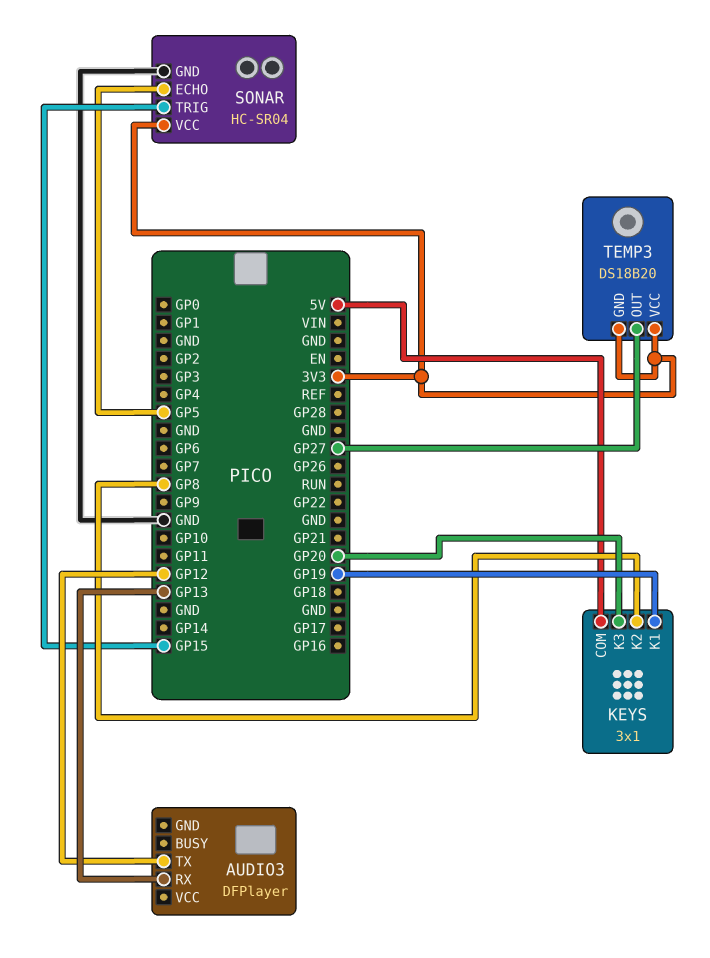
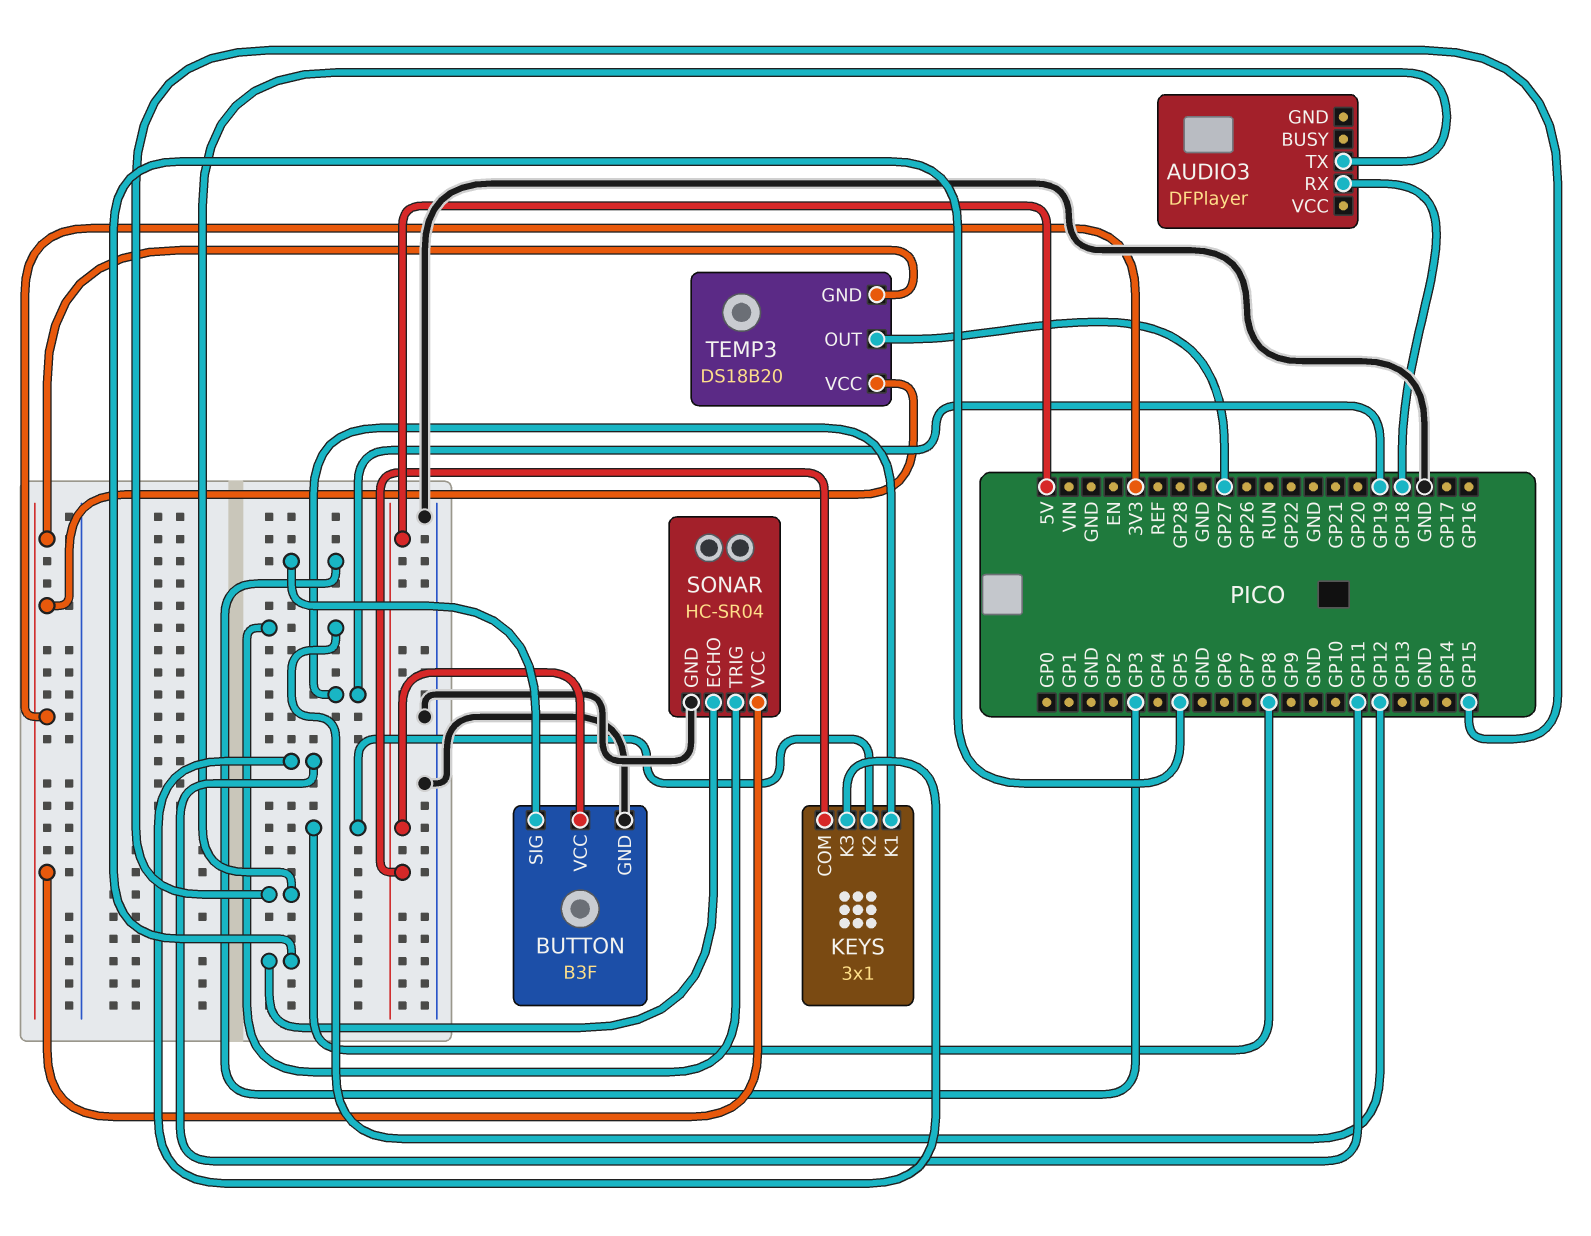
AUDIO3 pin RX: GP13 -> GP18
AUDIO3 pin TX: GP12 -> GP15
BUTTON: none -> B3F
BUTTON pin GND: none -> GND
BUTTON pin SIG: none -> GP3
BUTTON pin VCC: none -> 5V
KEYS pin K3: GP20 -> GP11
SONAR pin TRIG: GP15 -> GP12

